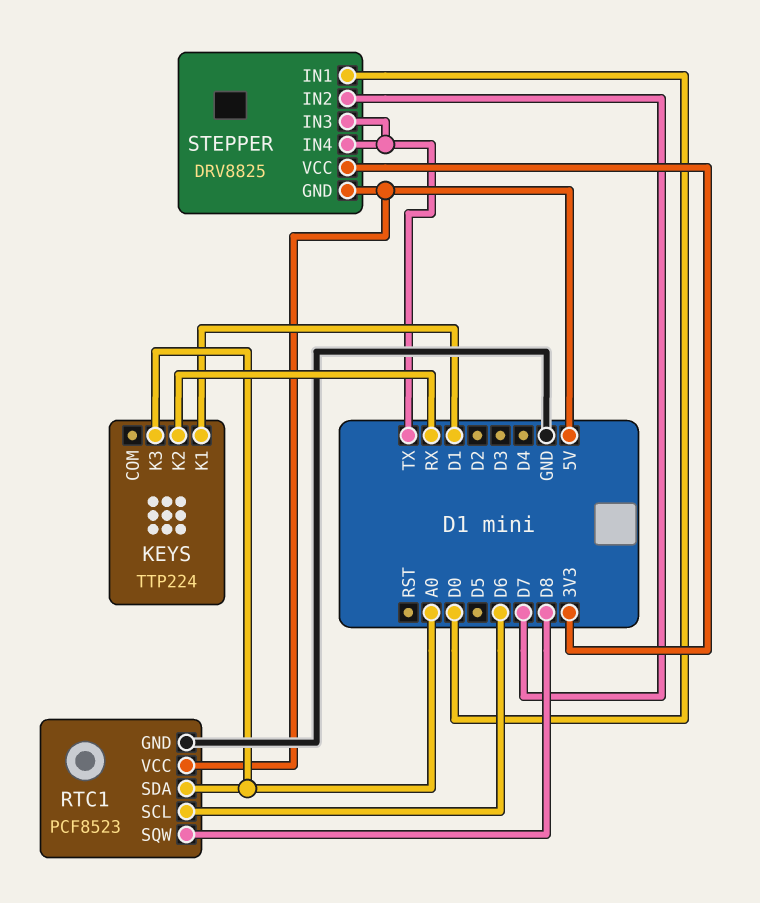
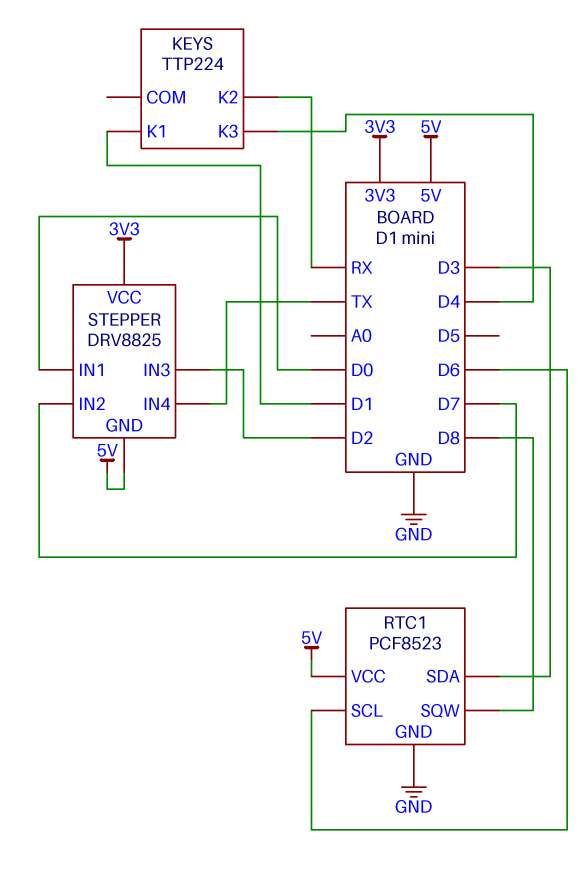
KEYS pin K3: A0 -> D4
RTC1 pin SDA: A0 -> D3
STEPPER pin IN3: TX -> D2

